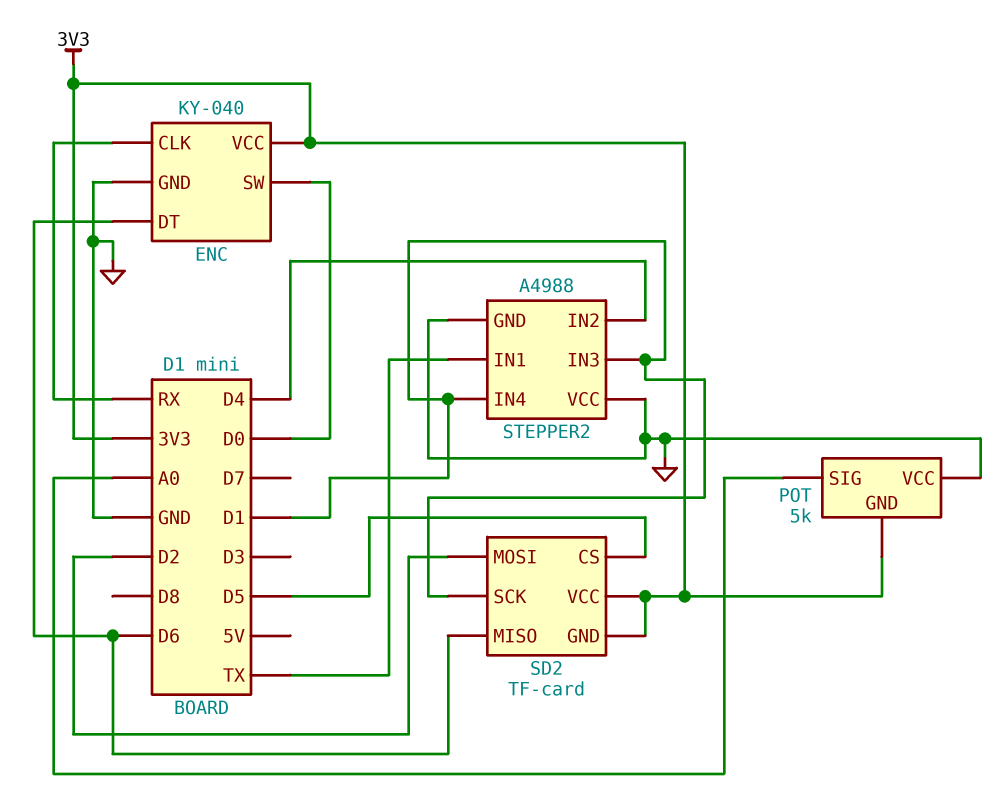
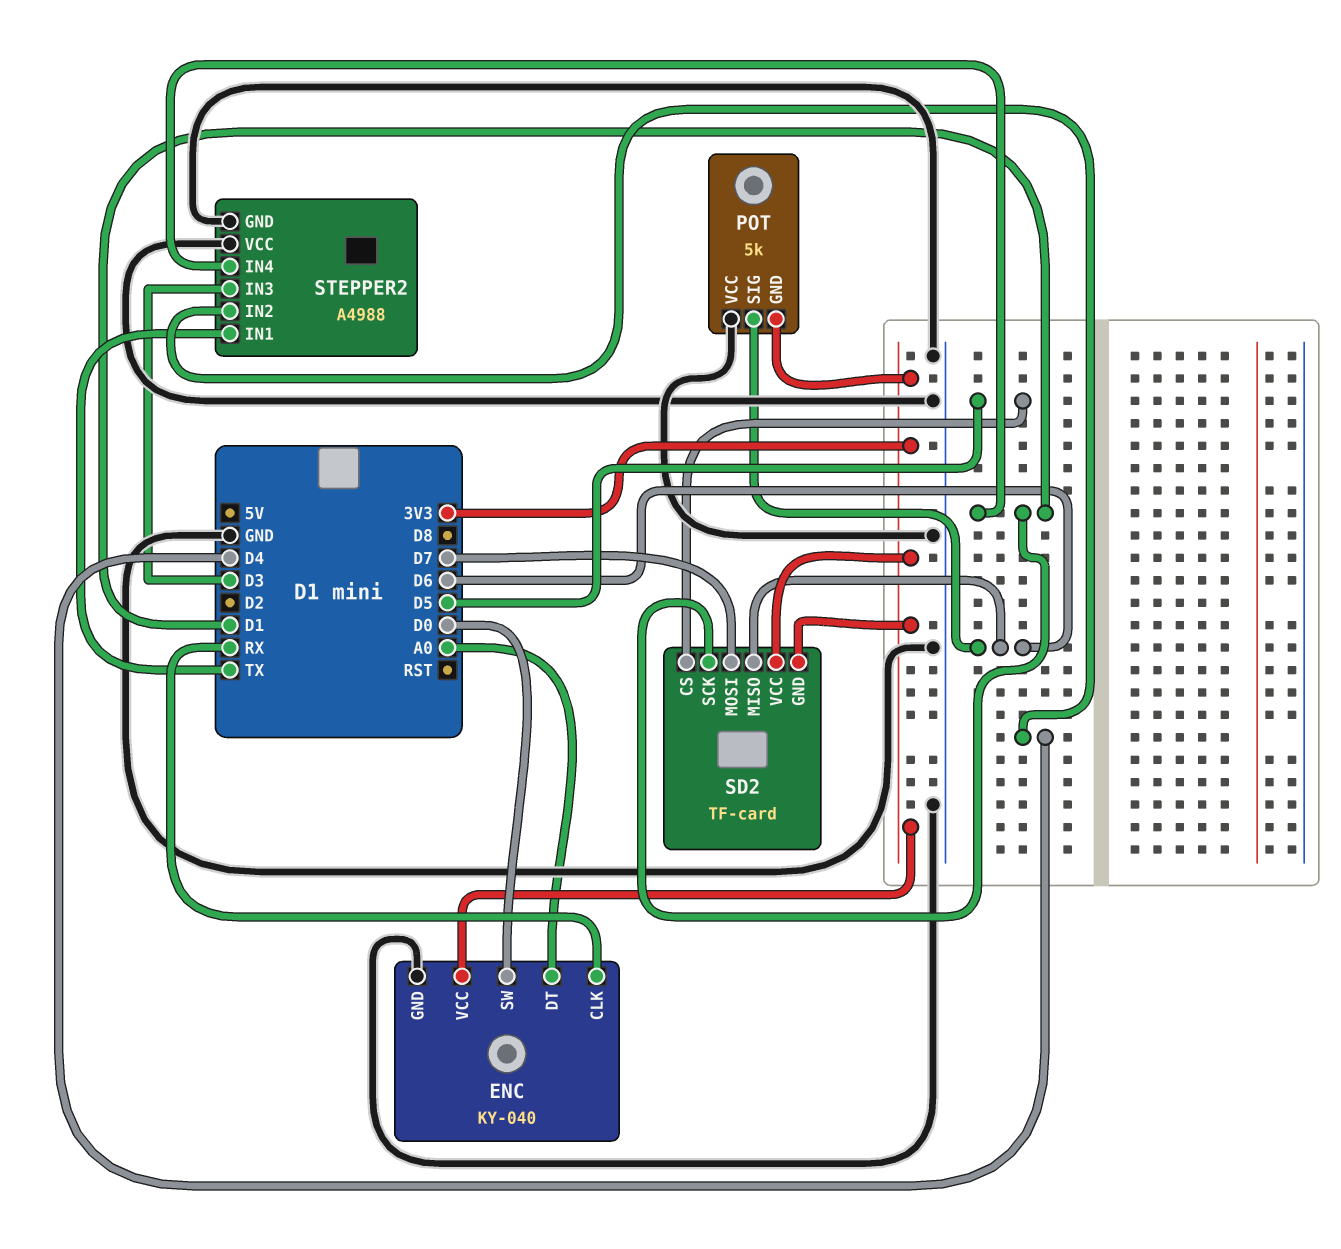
ENC pin DT: D6 -> A0
POT pin SIG: A0 -> D6
SD2 pin MOSI: D2 -> D7
STEPPER2 pin IN3: D1 -> D3

